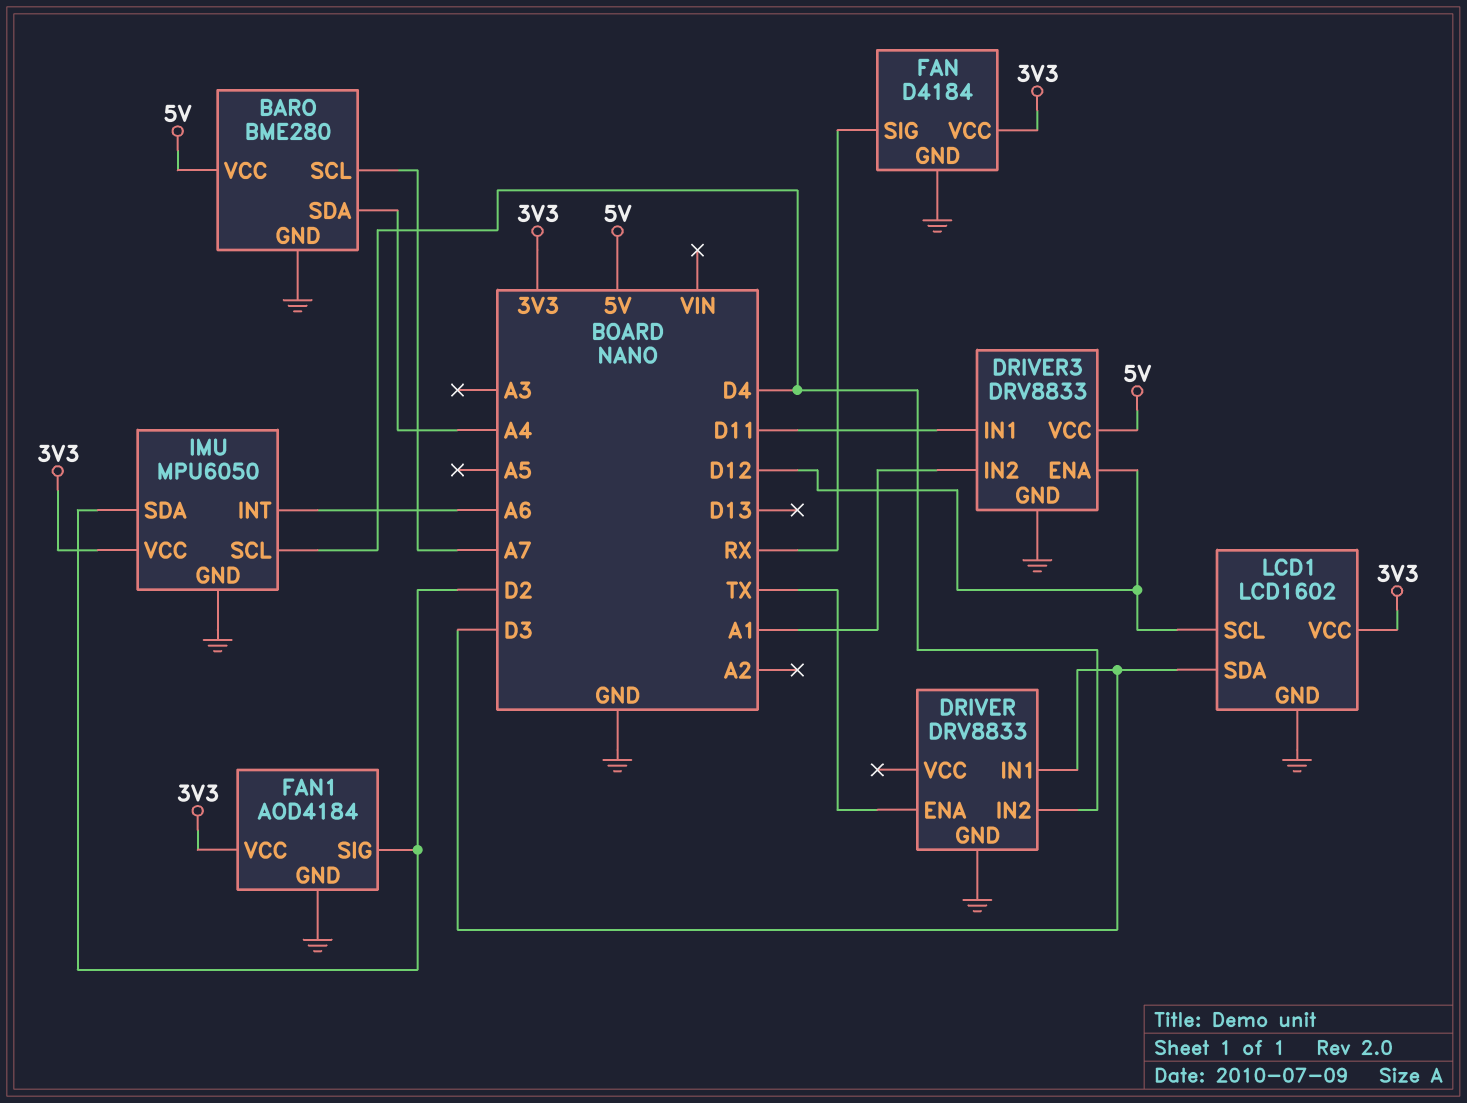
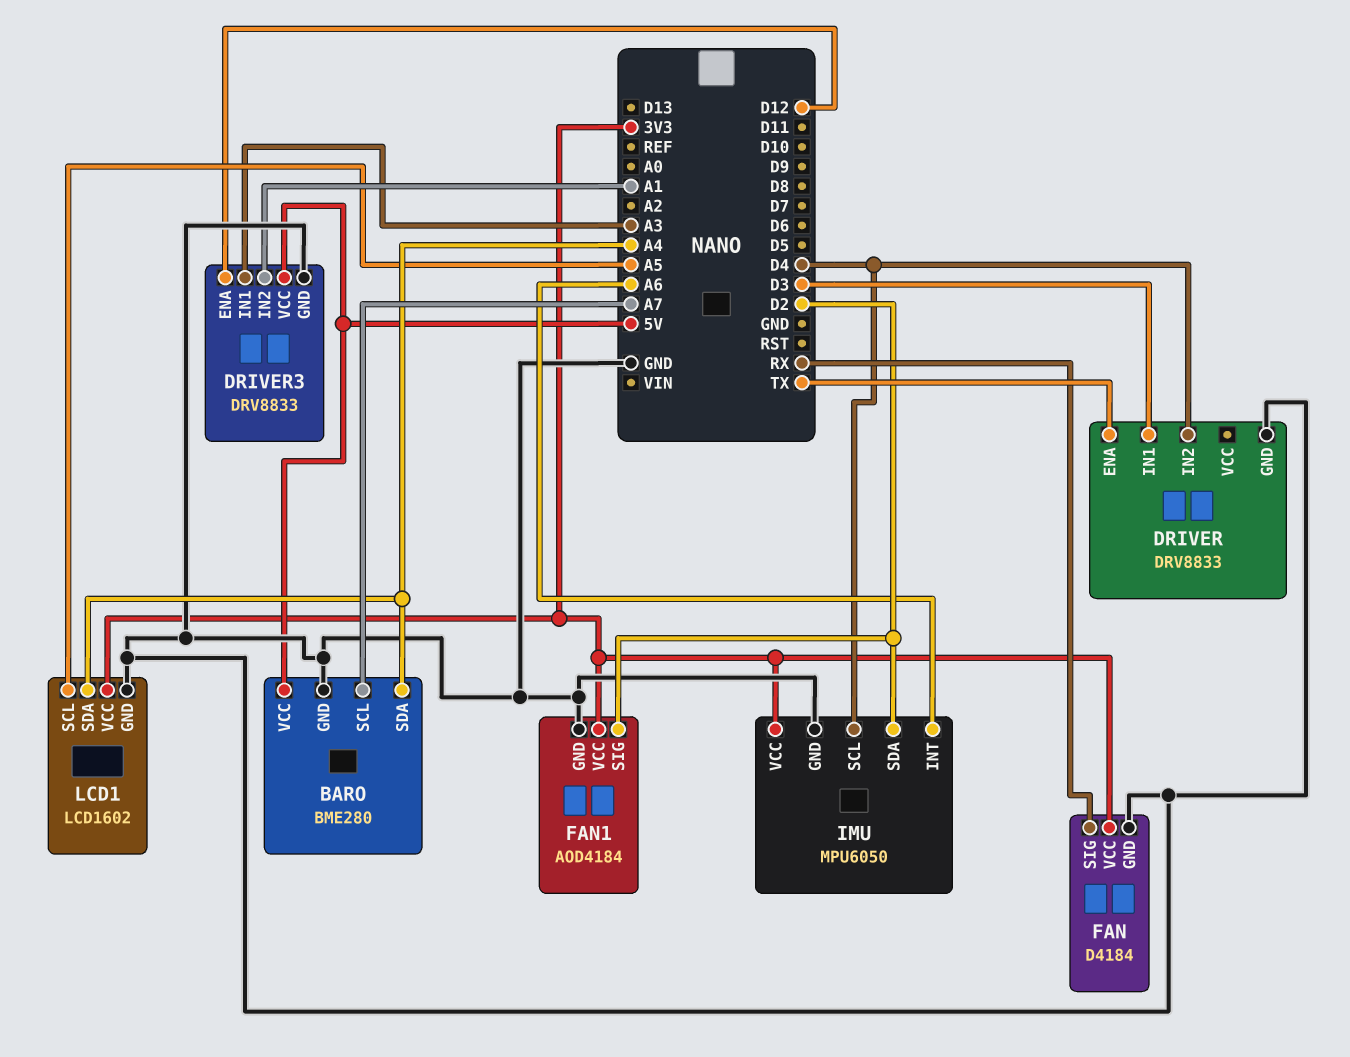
DRIVER3 pin IN1: D11 -> A3
LCD1 pin SCL: D12 -> A5
LCD1 pin SDA: D3 -> A4

